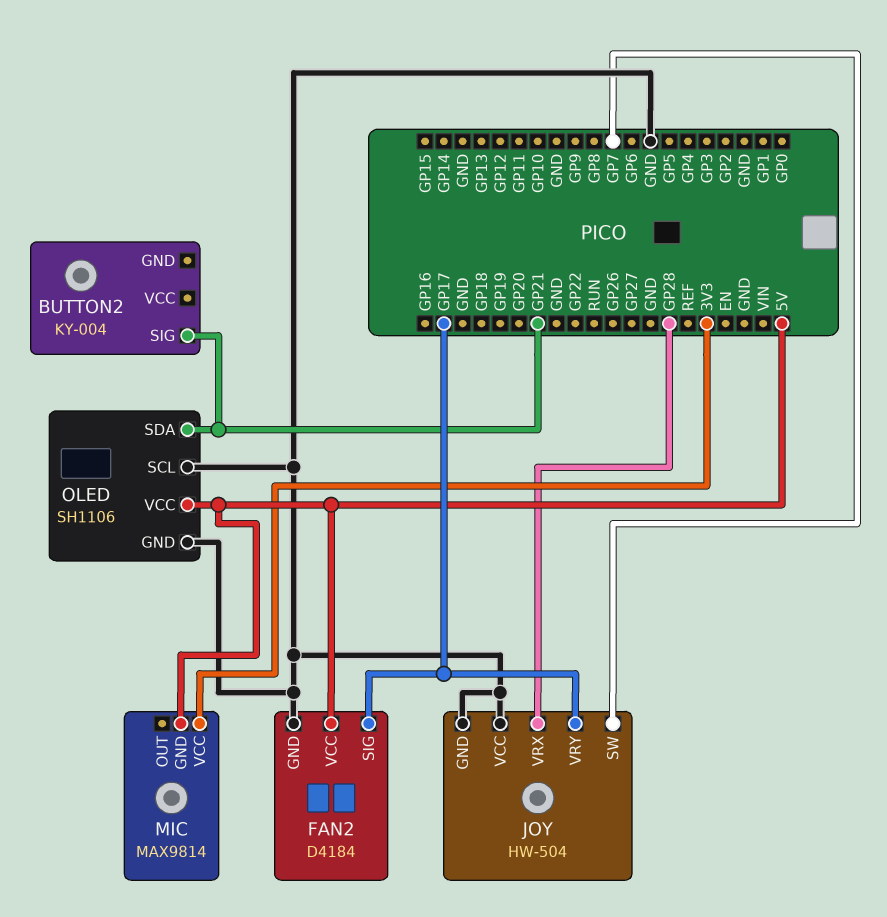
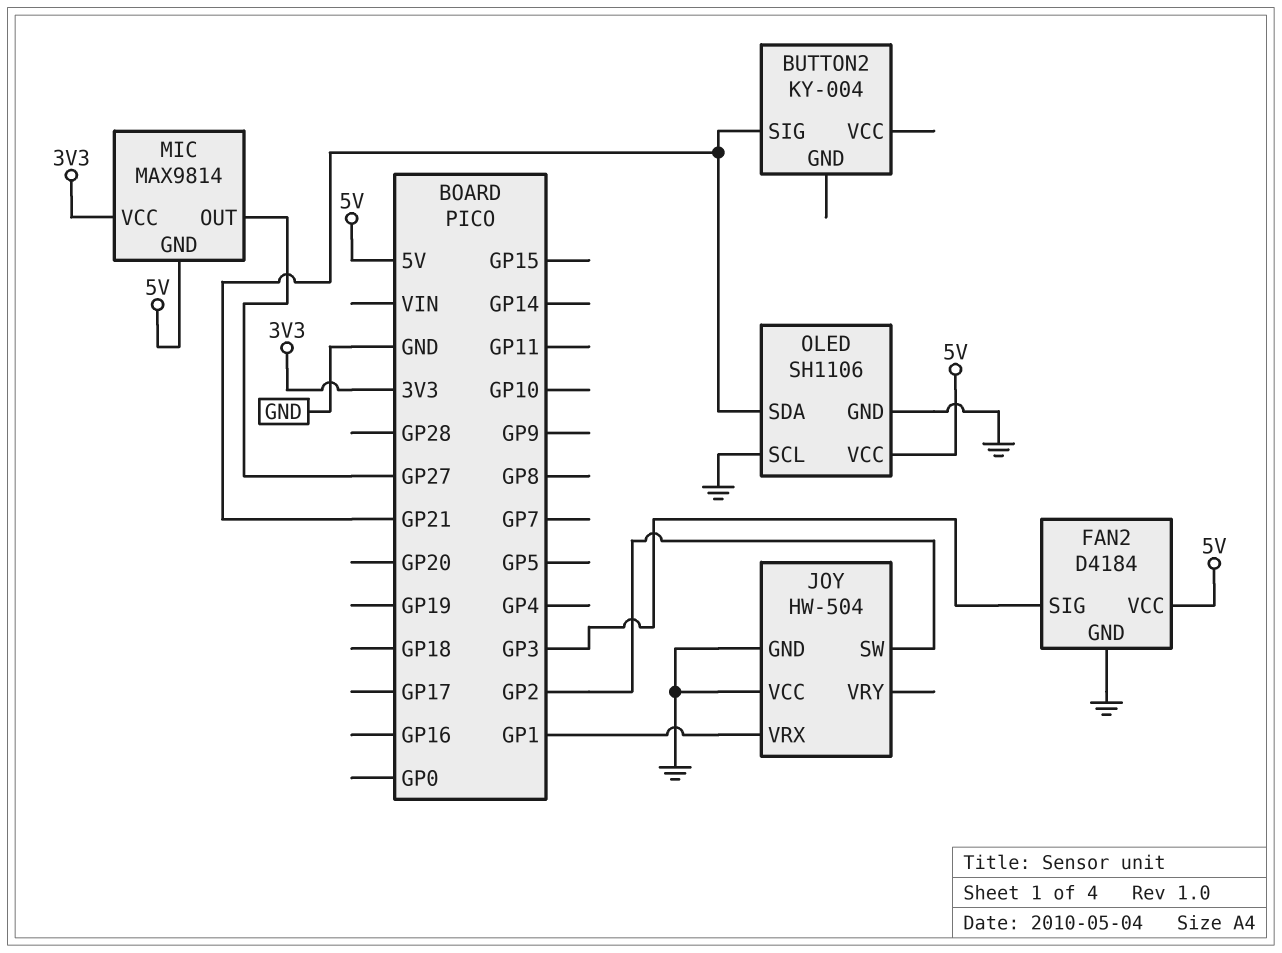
FAN2 pin SIG: GP17 -> GP3
JOY pin SW: GP7 -> GP2
JOY pin VRX: GP28 -> GP1
JOY pin VRY: GP17 -> none
MIC pin OUT: none -> GP27

